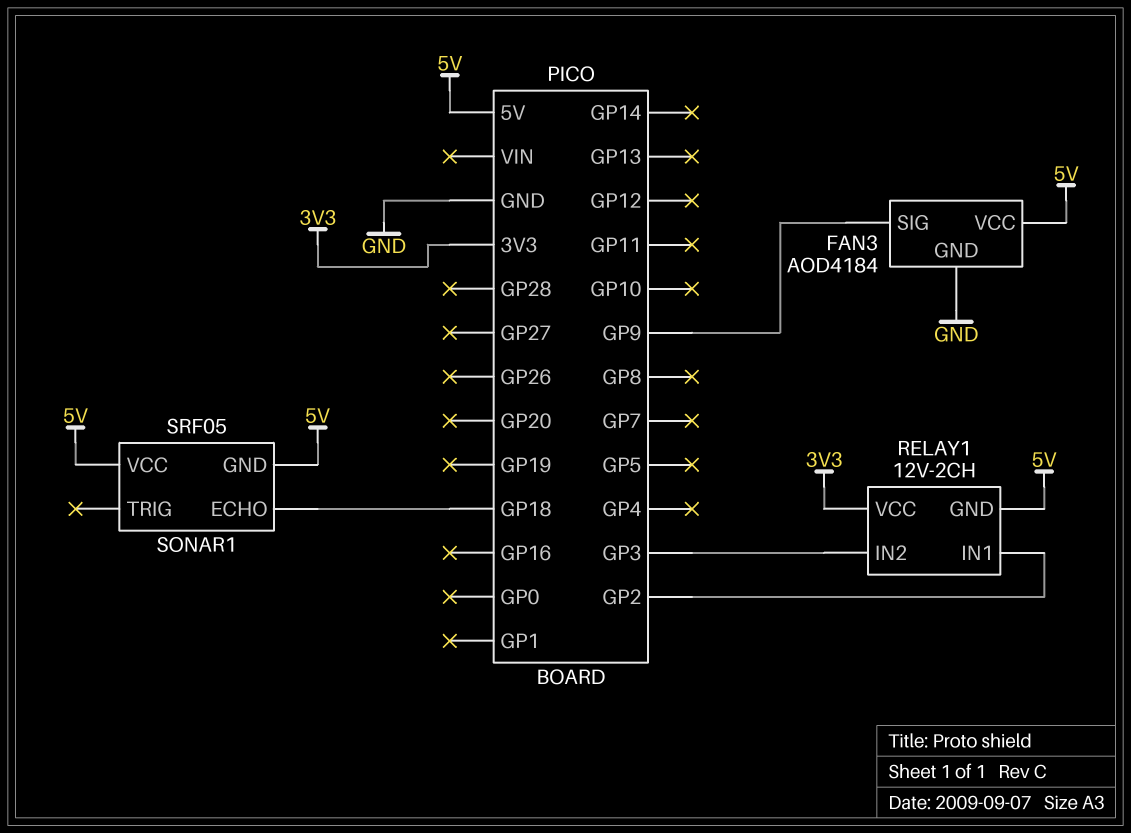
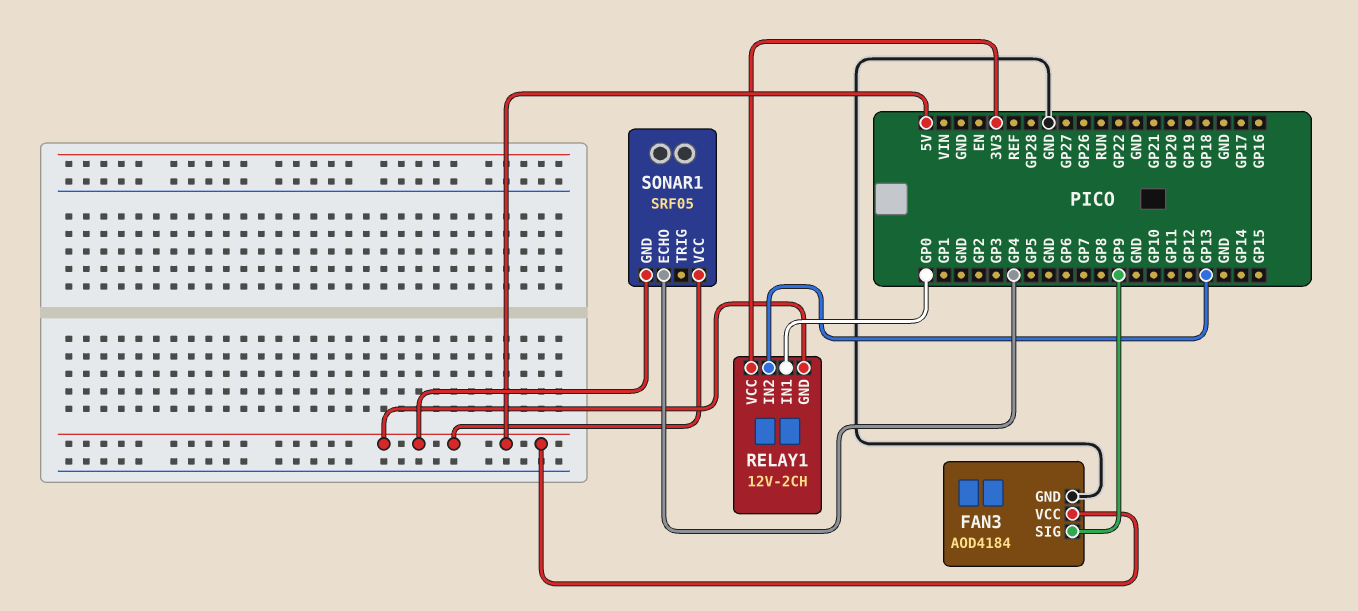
RELAY1 pin IN1: GP2 -> GP0
RELAY1 pin IN2: GP3 -> GP13
SONAR1 pin ECHO: GP18 -> GP4

